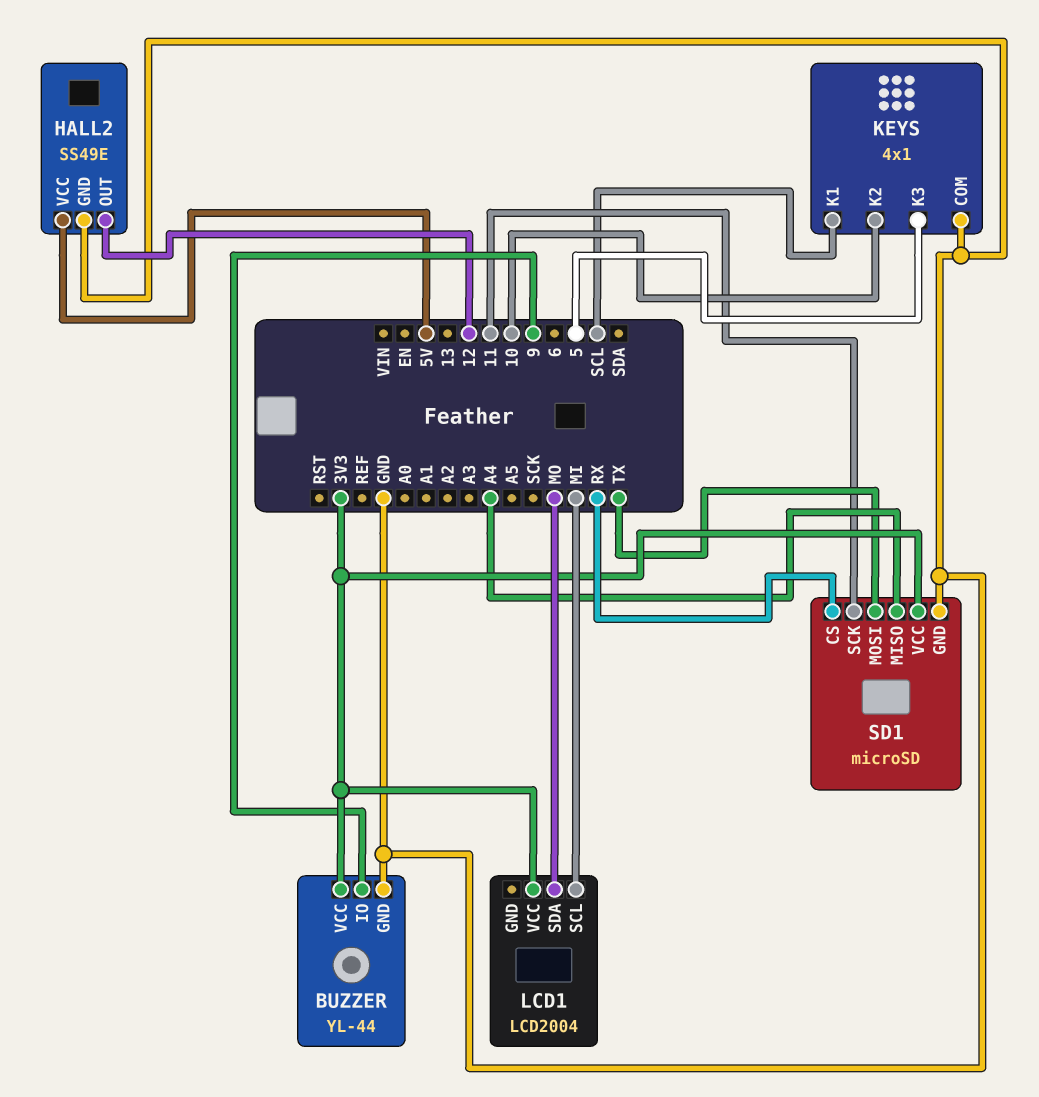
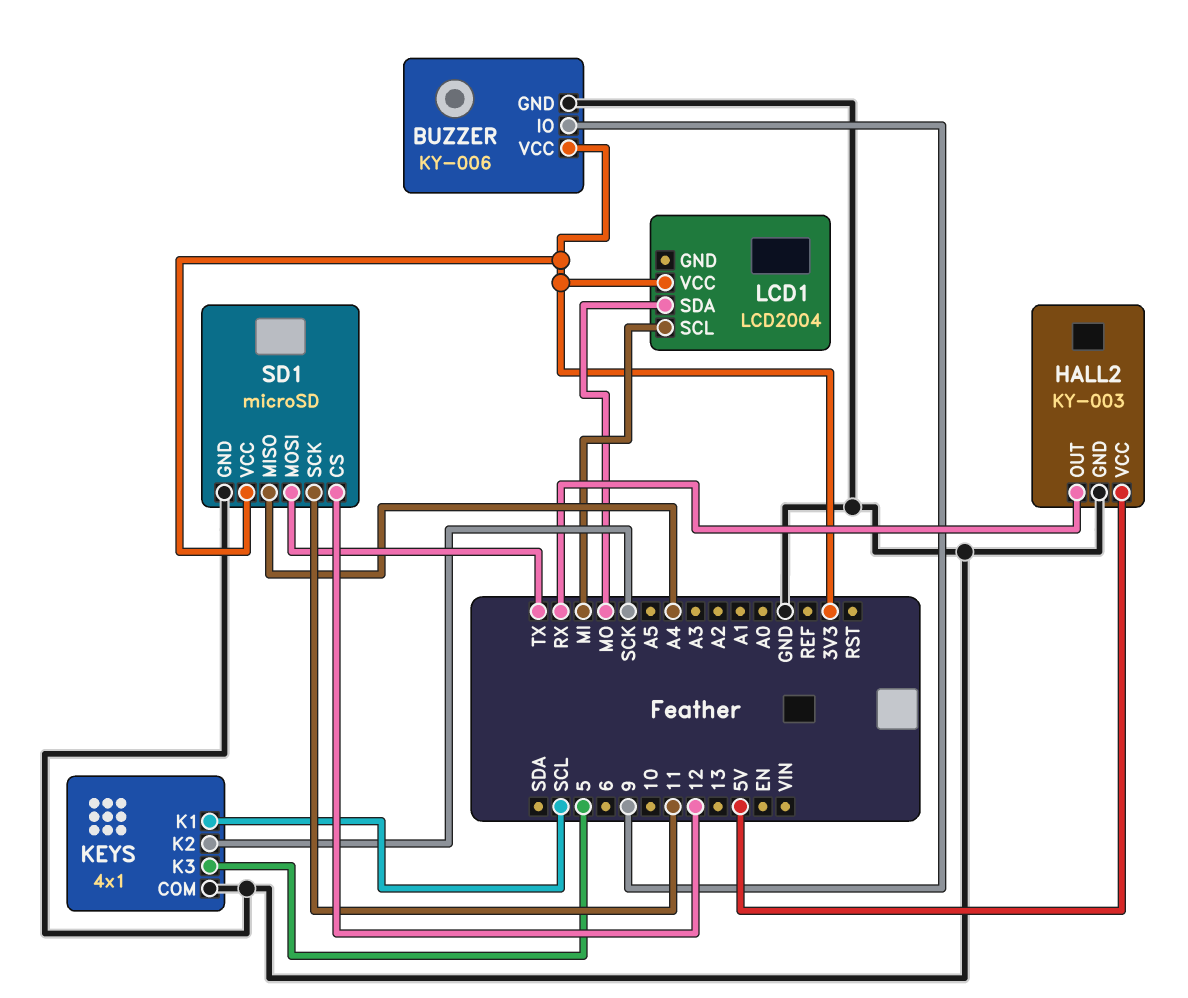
BUZZER: YL-44 -> KY-006
HALL2: SS49E -> KY-003
HALL2 pin OUT: 12 -> RX
KEYS pin K2: 10 -> SCK
SD1 pin CS: RX -> 12

